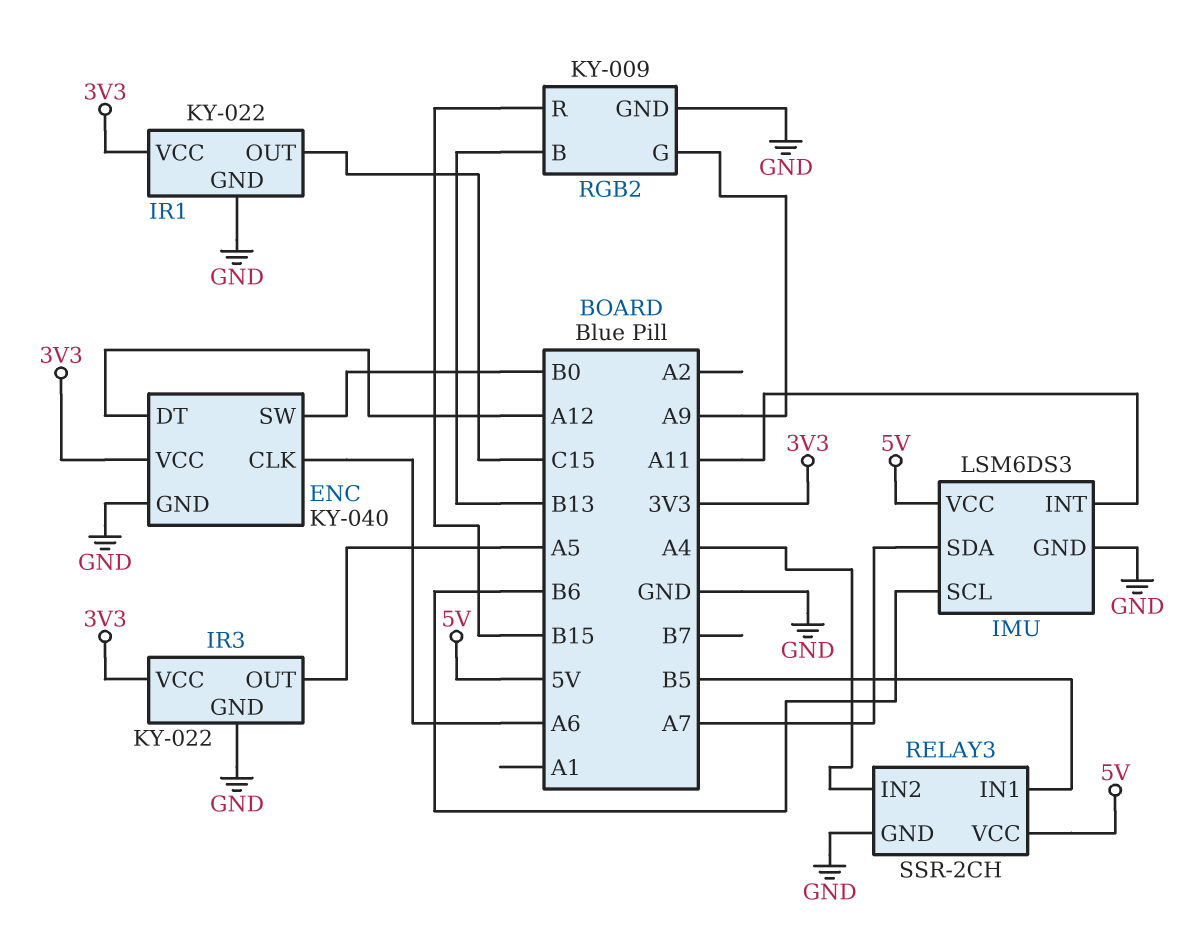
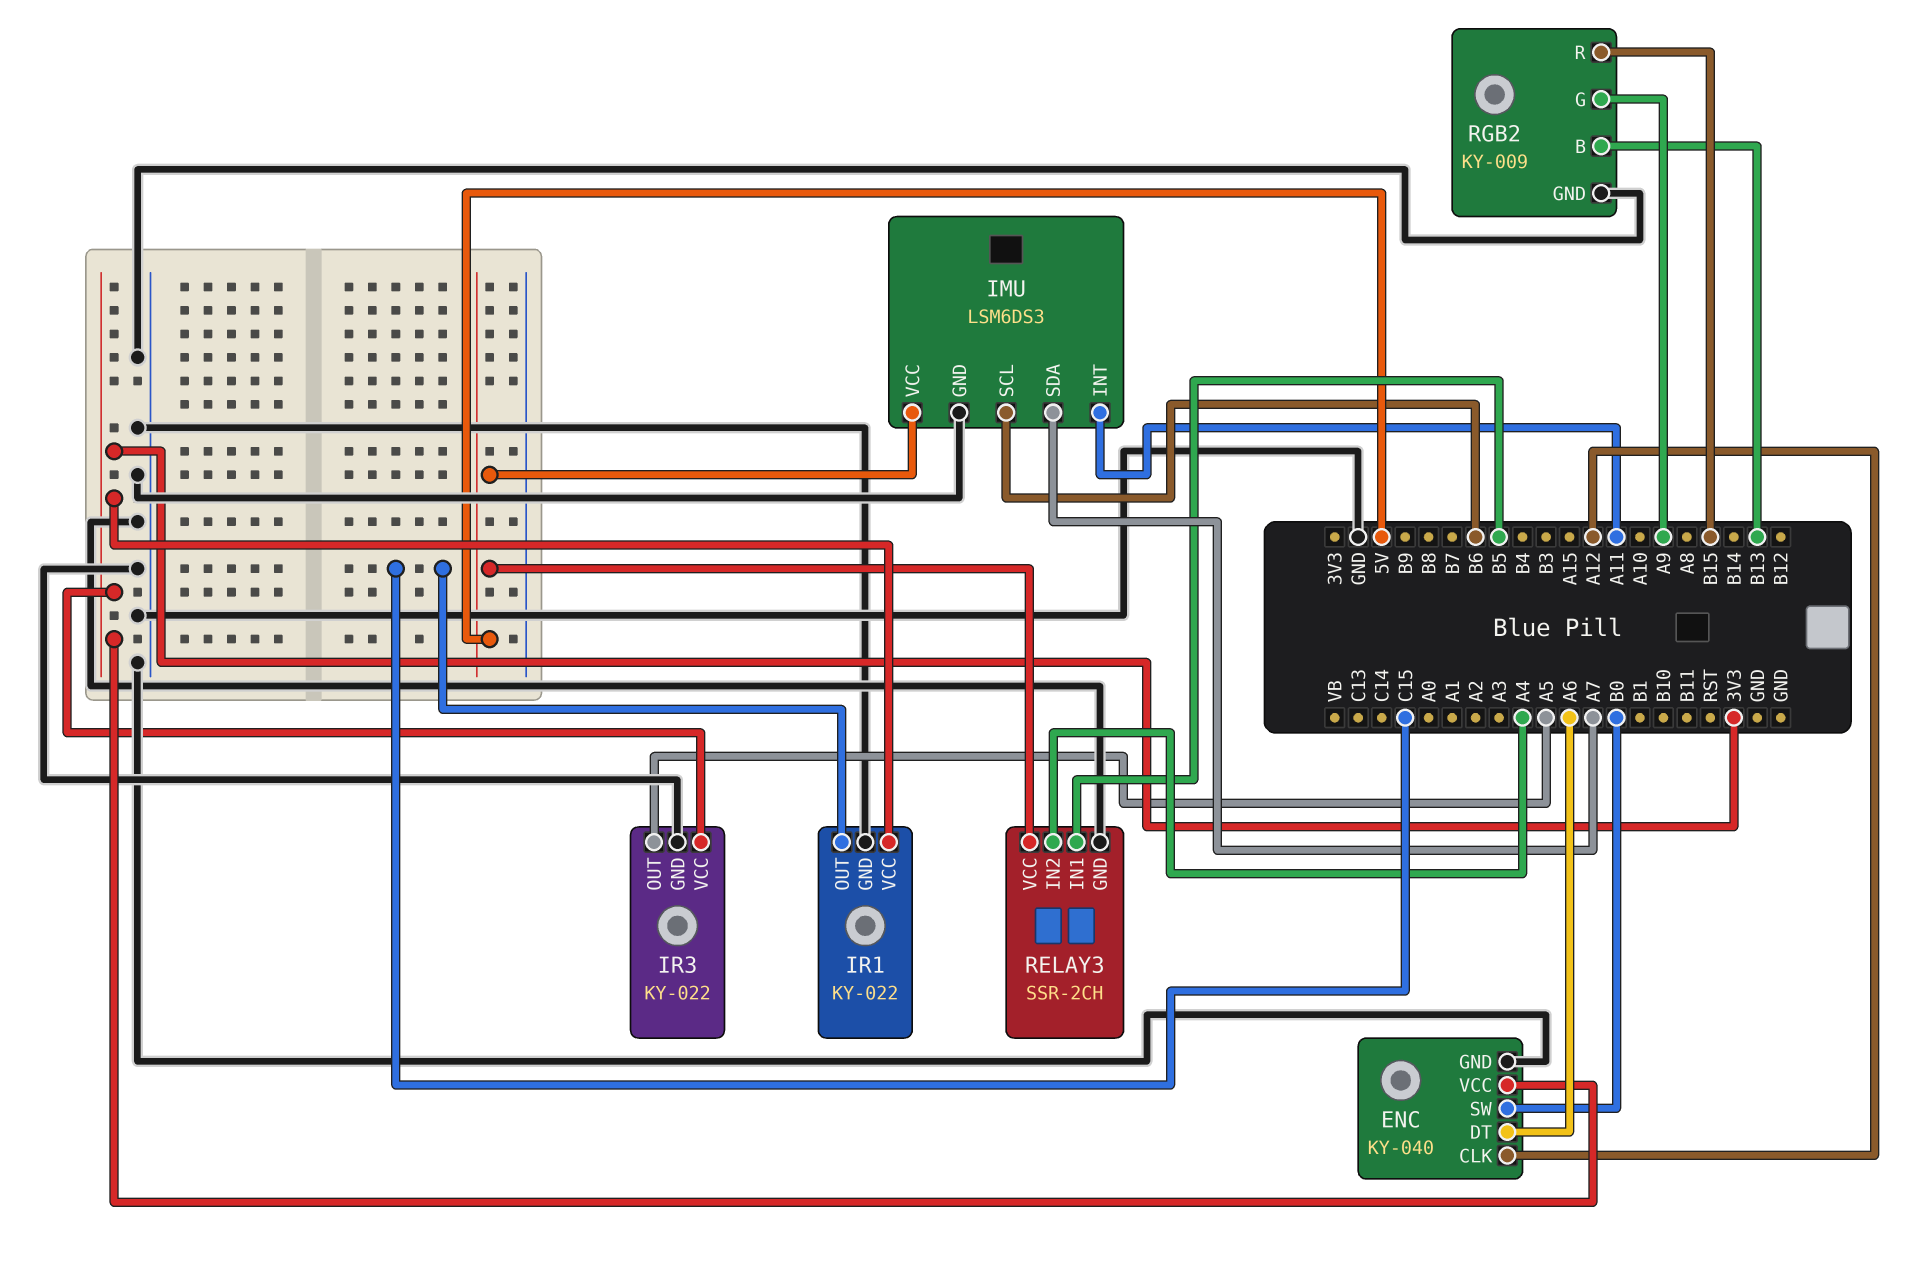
ENC pin CLK: A6 -> A12
ENC pin DT: A12 -> A6

